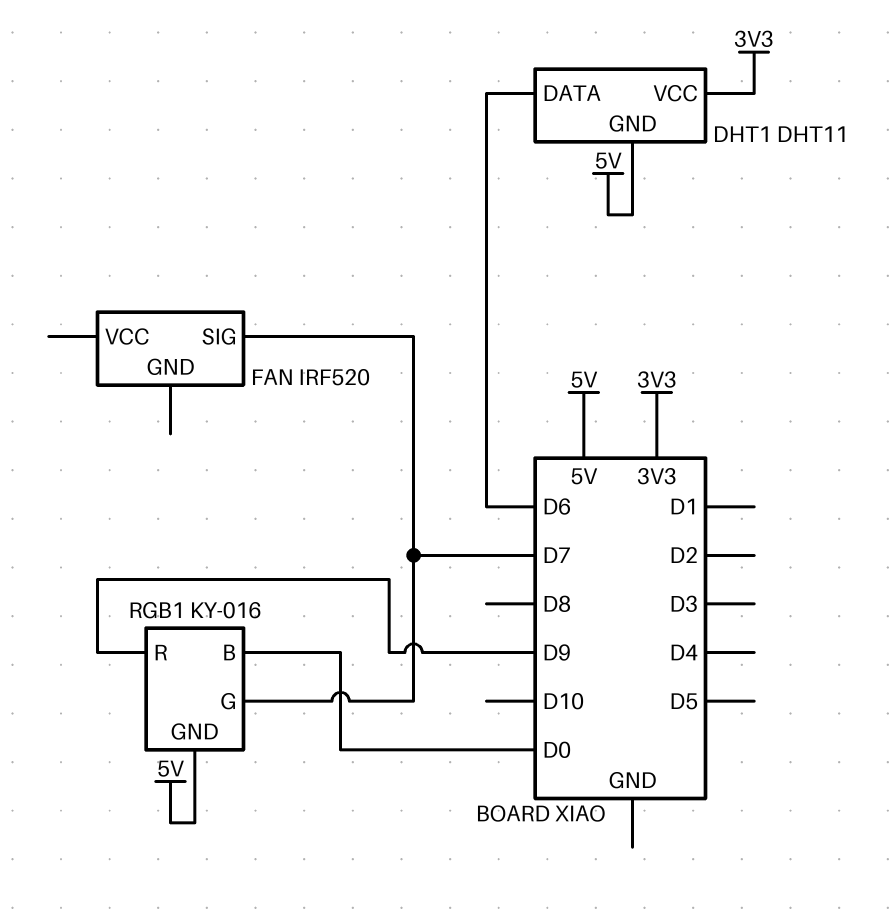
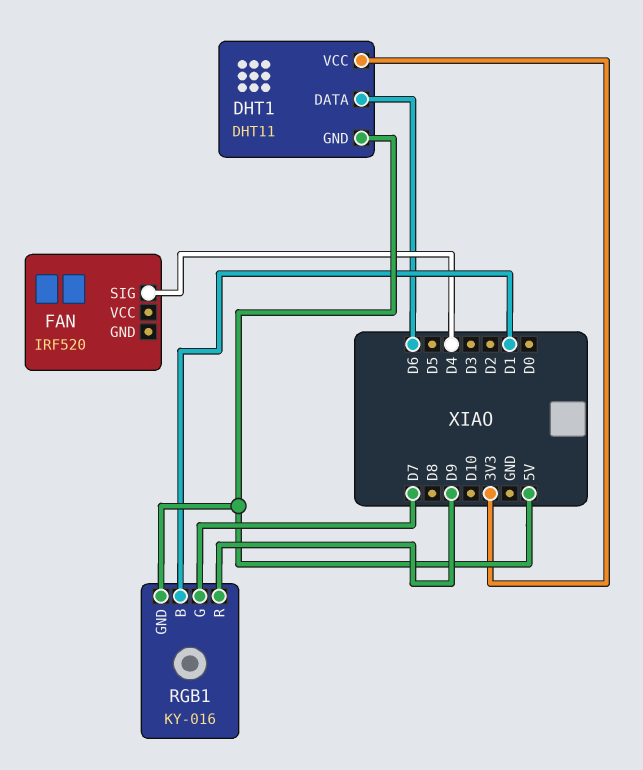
FAN pin SIG: D7 -> D4
RGB1 pin B: D0 -> D1

